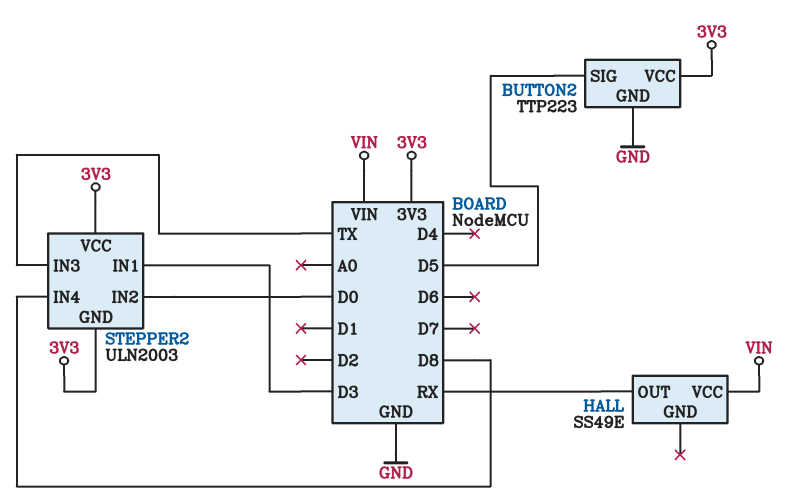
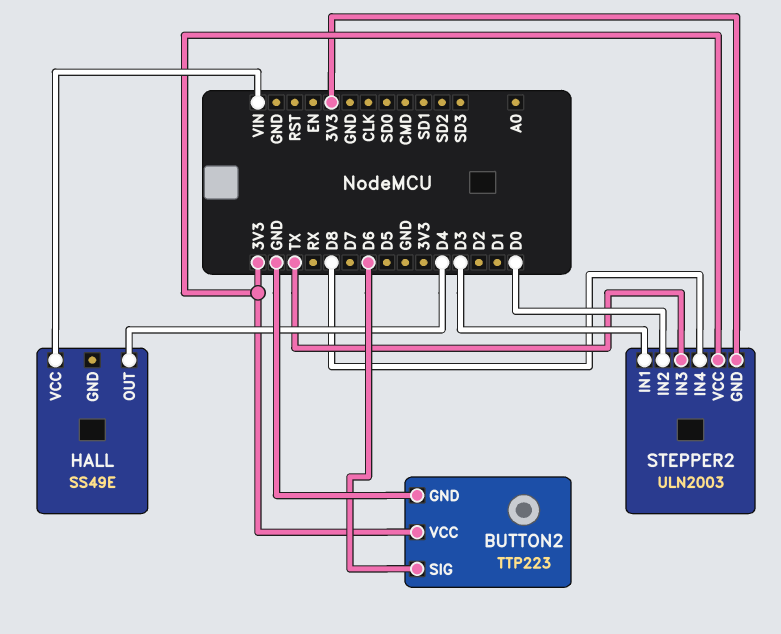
BUTTON2 pin SIG: D5 -> D6
HALL pin OUT: RX -> D4

